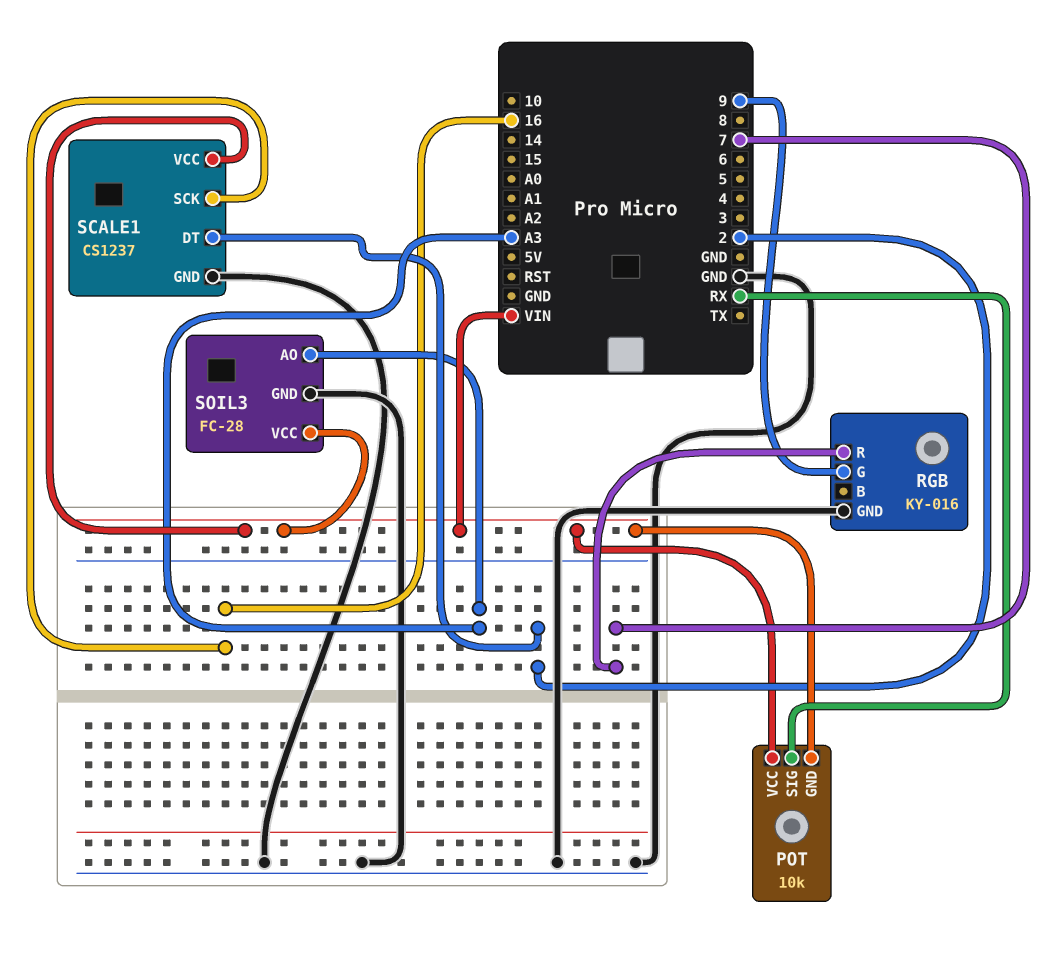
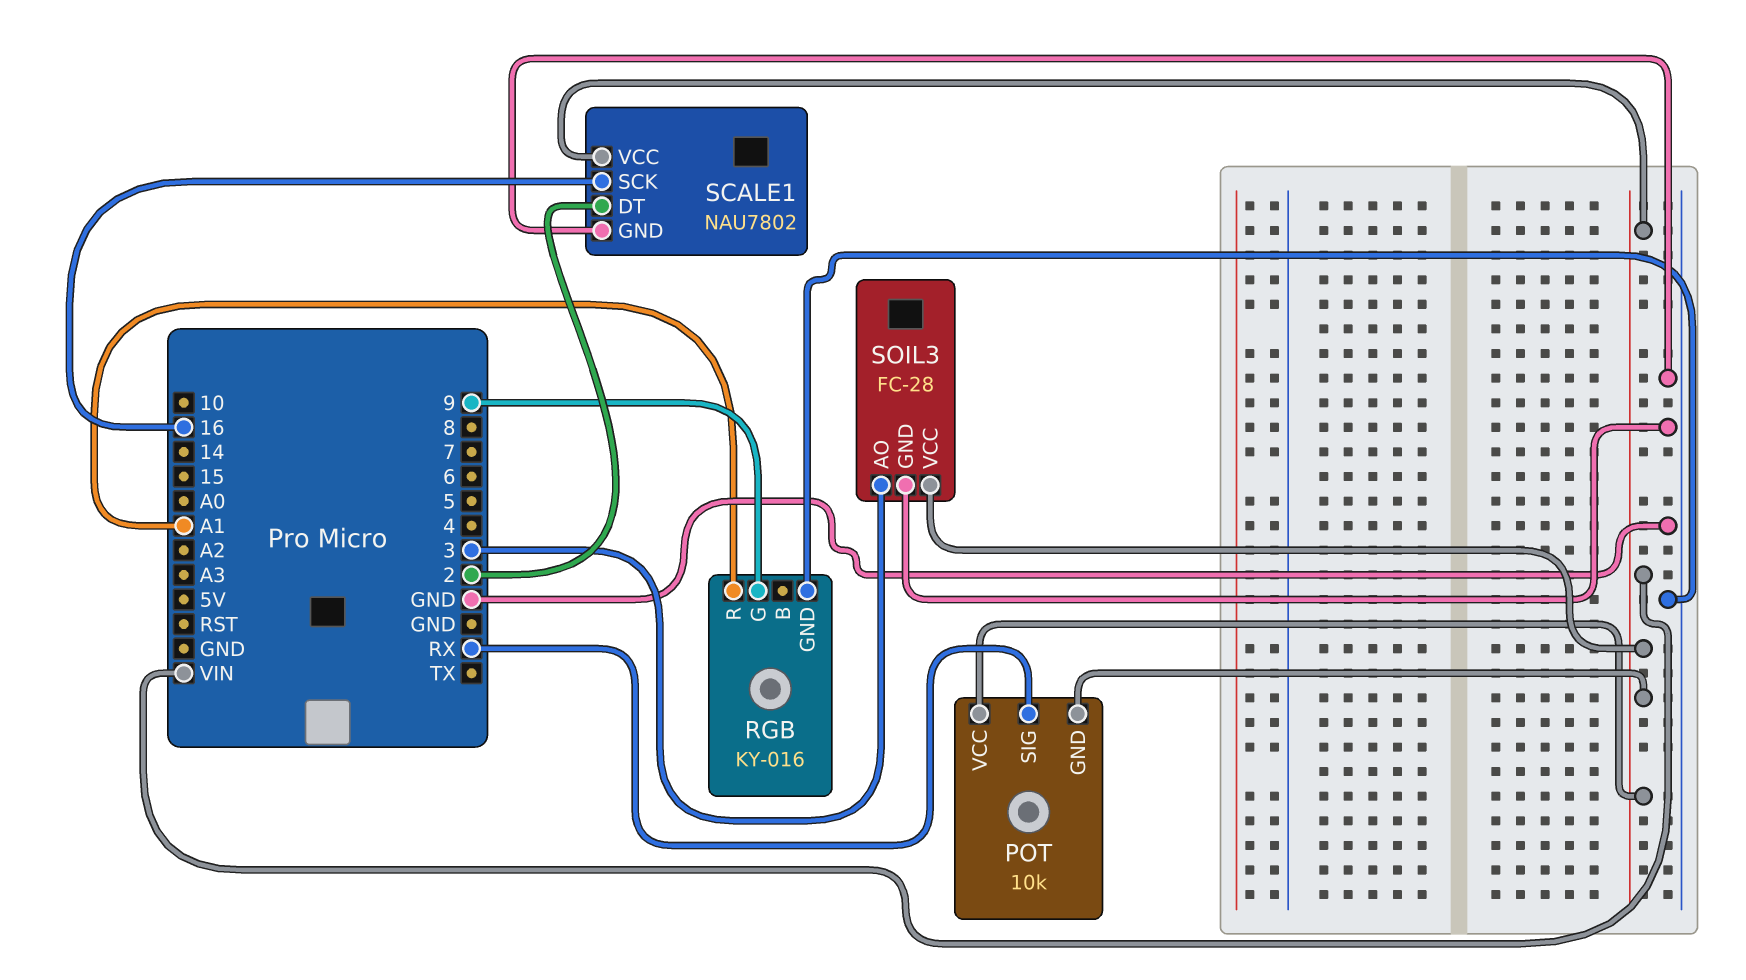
RGB pin R: 7 -> A1
SCALE1: CS1237 -> NAU7802
SOIL3 pin AO: A3 -> 3

